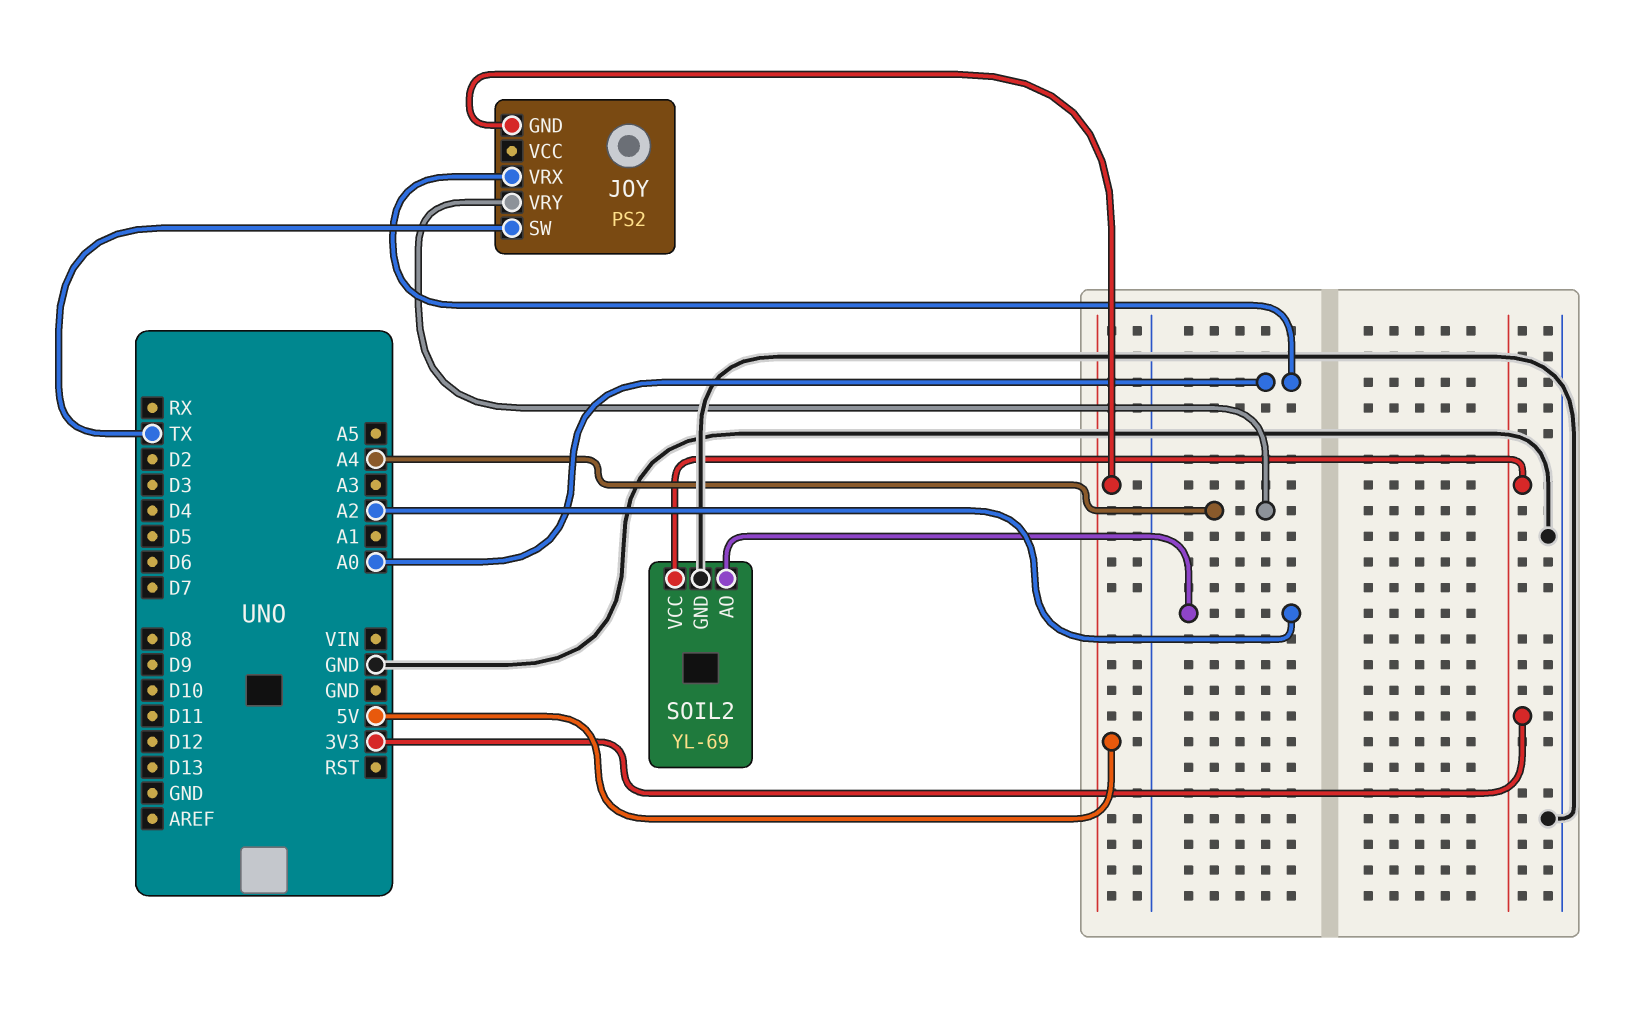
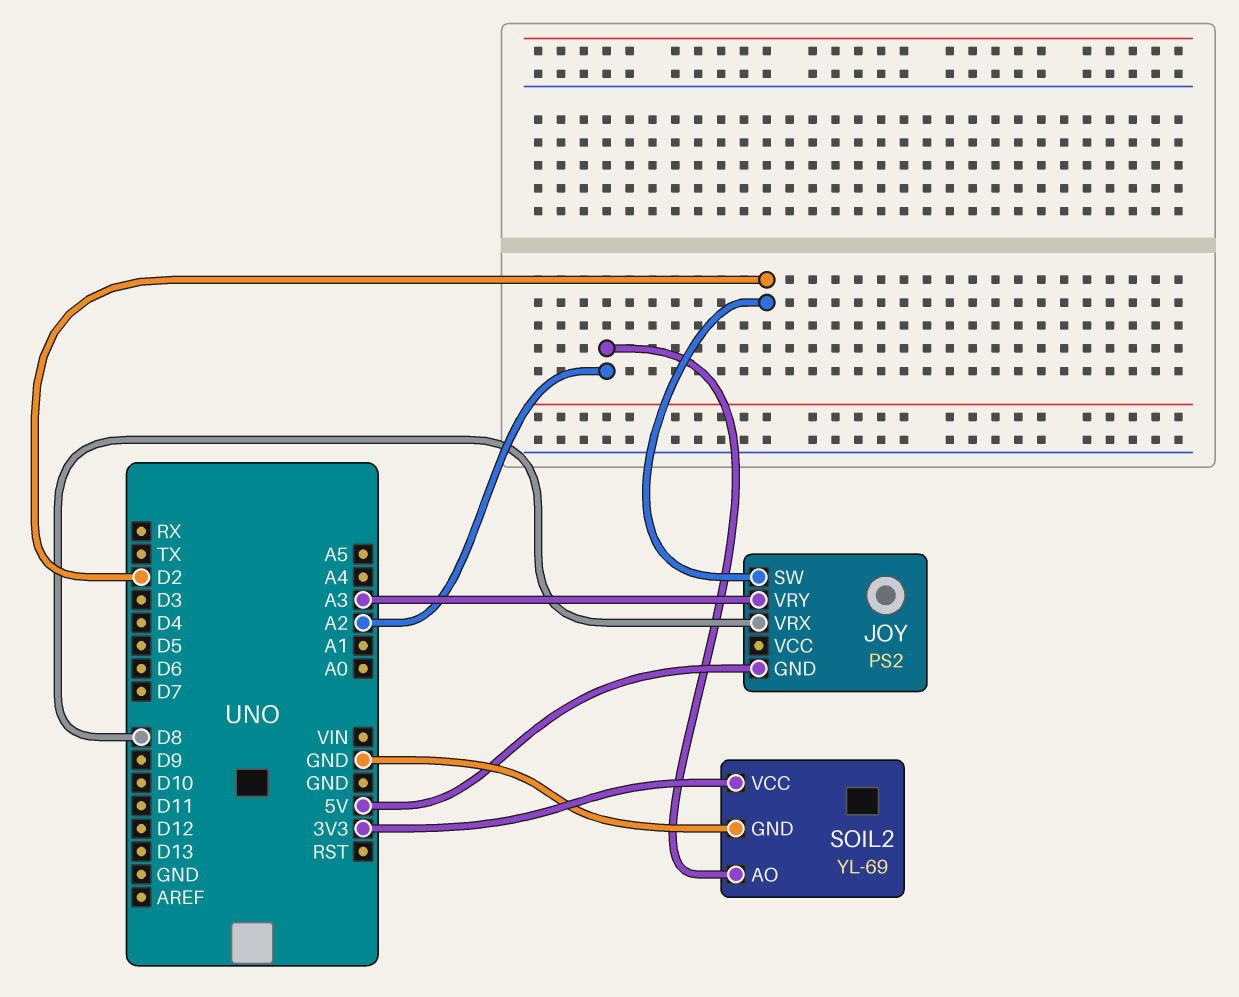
JOY pin SW: TX -> D2
JOY pin VRX: A0 -> D8
JOY pin VRY: A4 -> A3

